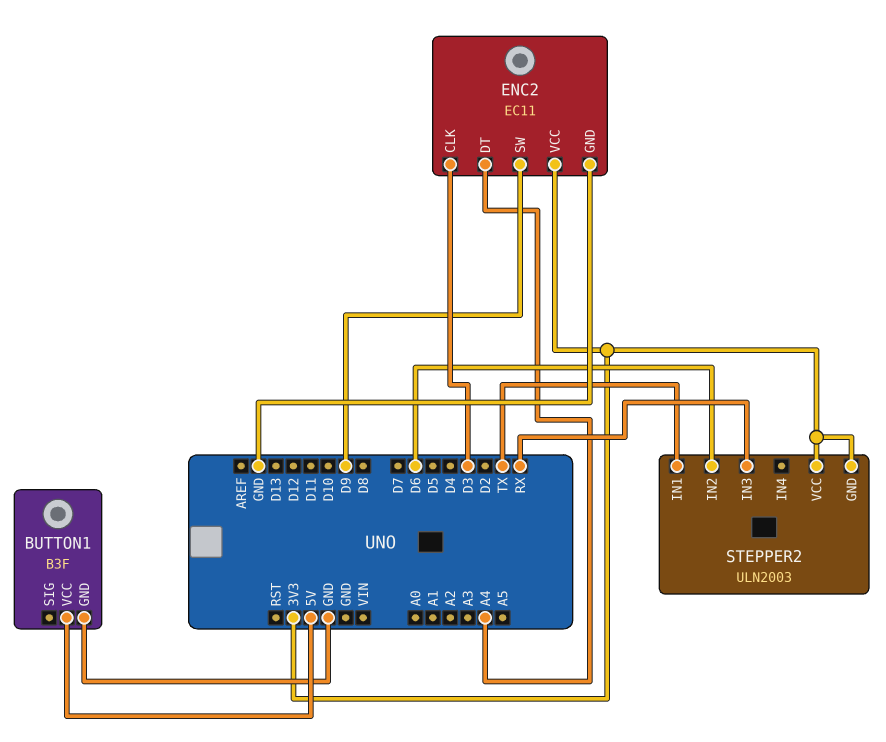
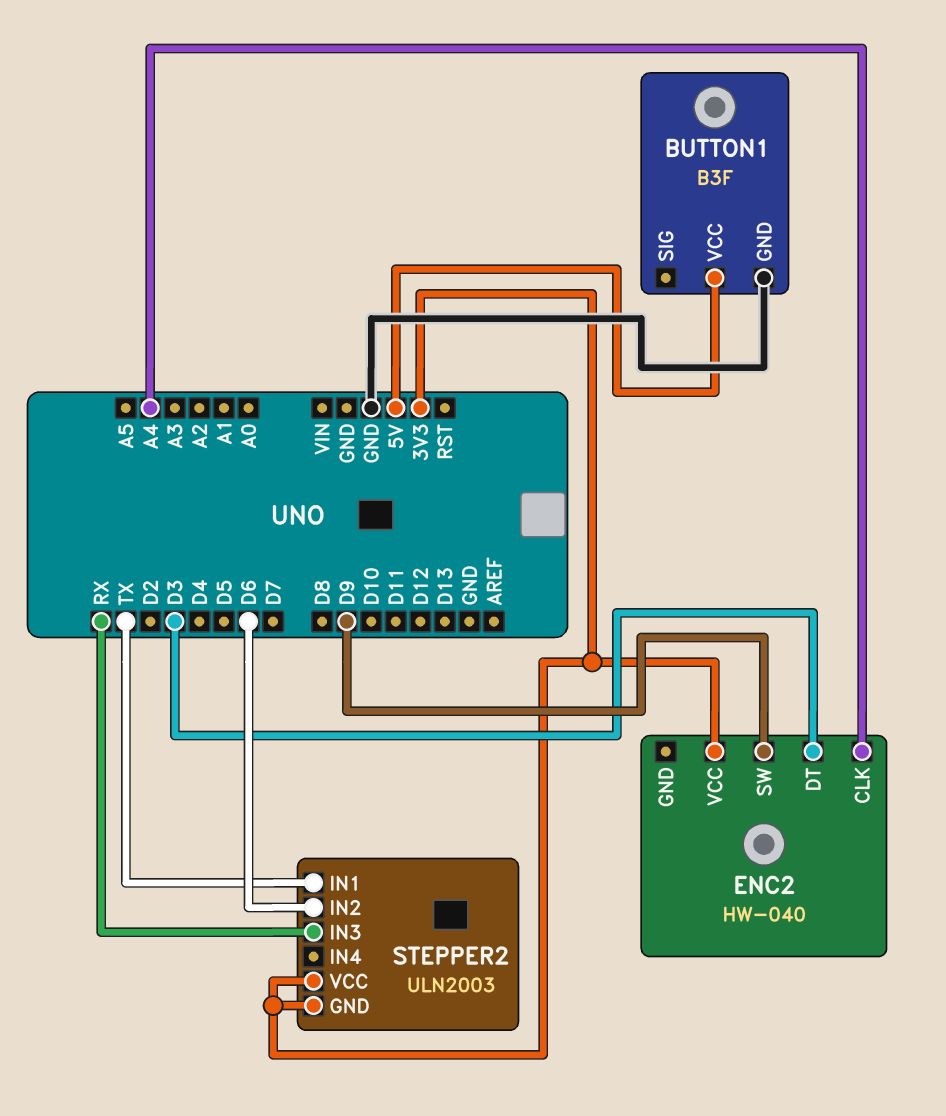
ENC2: EC11 -> HW-040
ENC2 pin CLK: D3 -> A4
ENC2 pin DT: A4 -> D3
ENC2 pin GND: GND -> none

